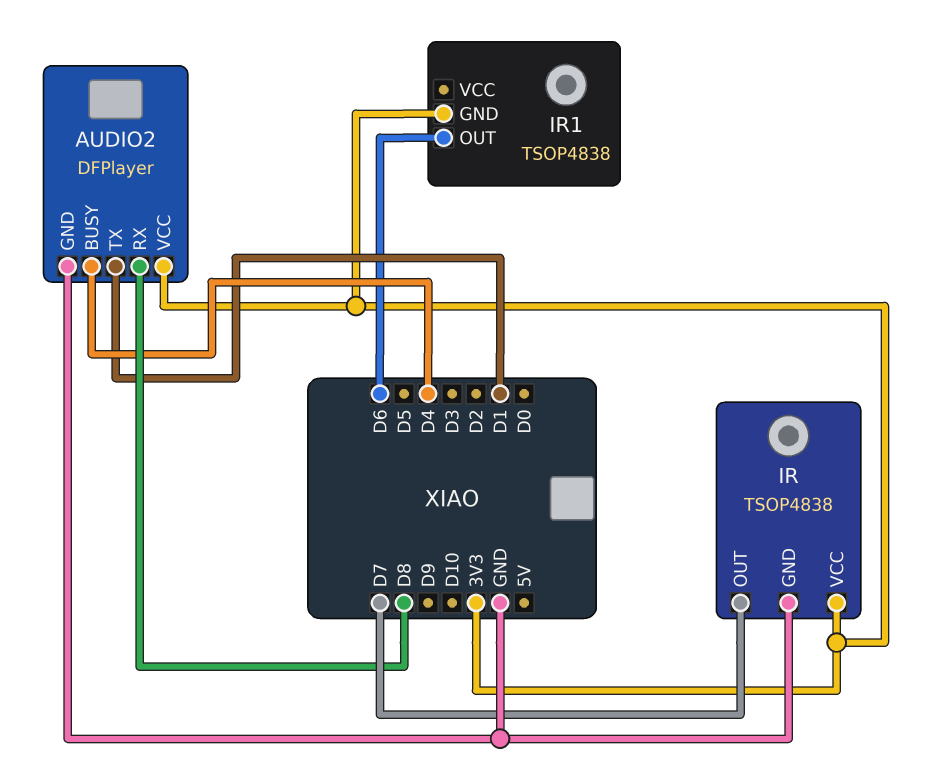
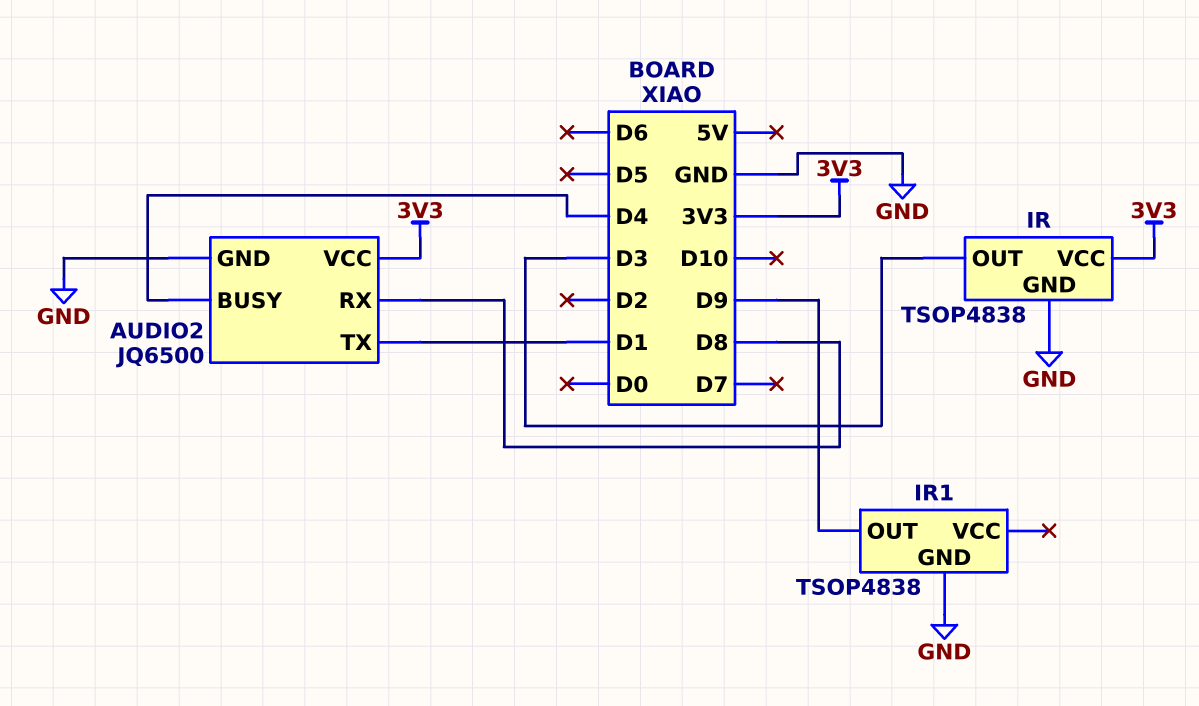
AUDIO2: DFPlayer -> JQ6500
IR pin OUT: D7 -> D3
IR1 pin GND: 3V3 -> GND
IR1 pin OUT: D6 -> D9

